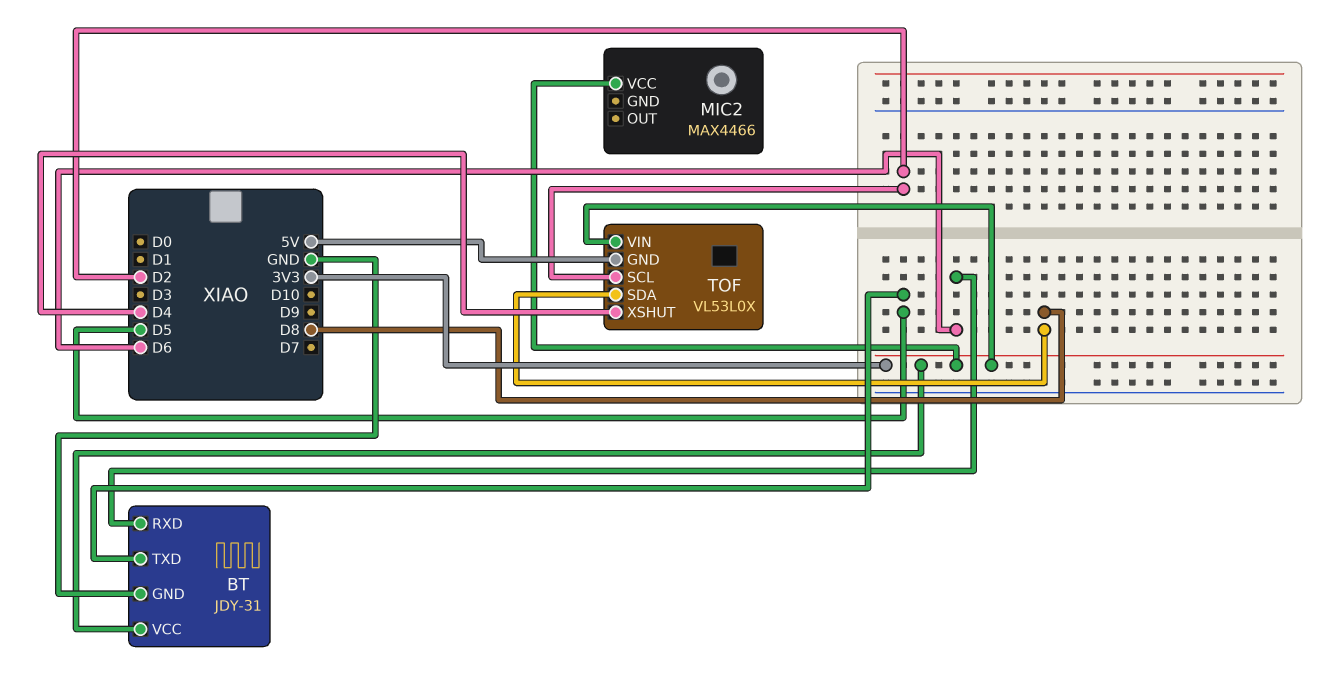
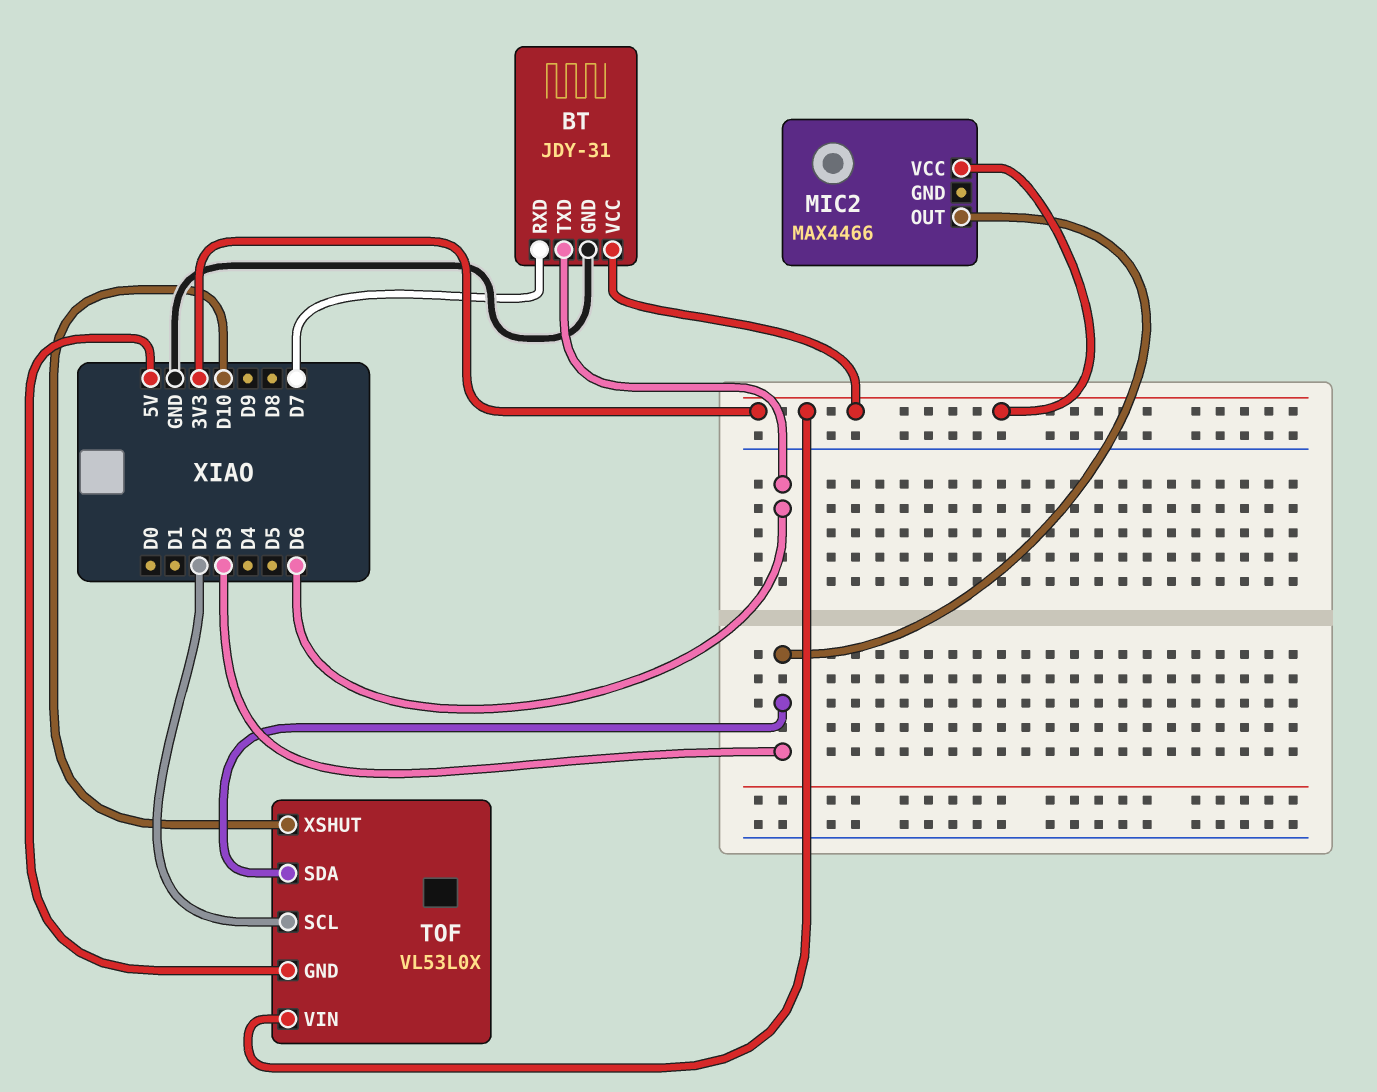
BT pin RXD: D6 -> D7
BT pin TXD: D5 -> D6
MIC2 pin OUT: none -> D3
TOF pin SDA: D8 -> D3
TOF pin XSHUT: D4 -> D10

